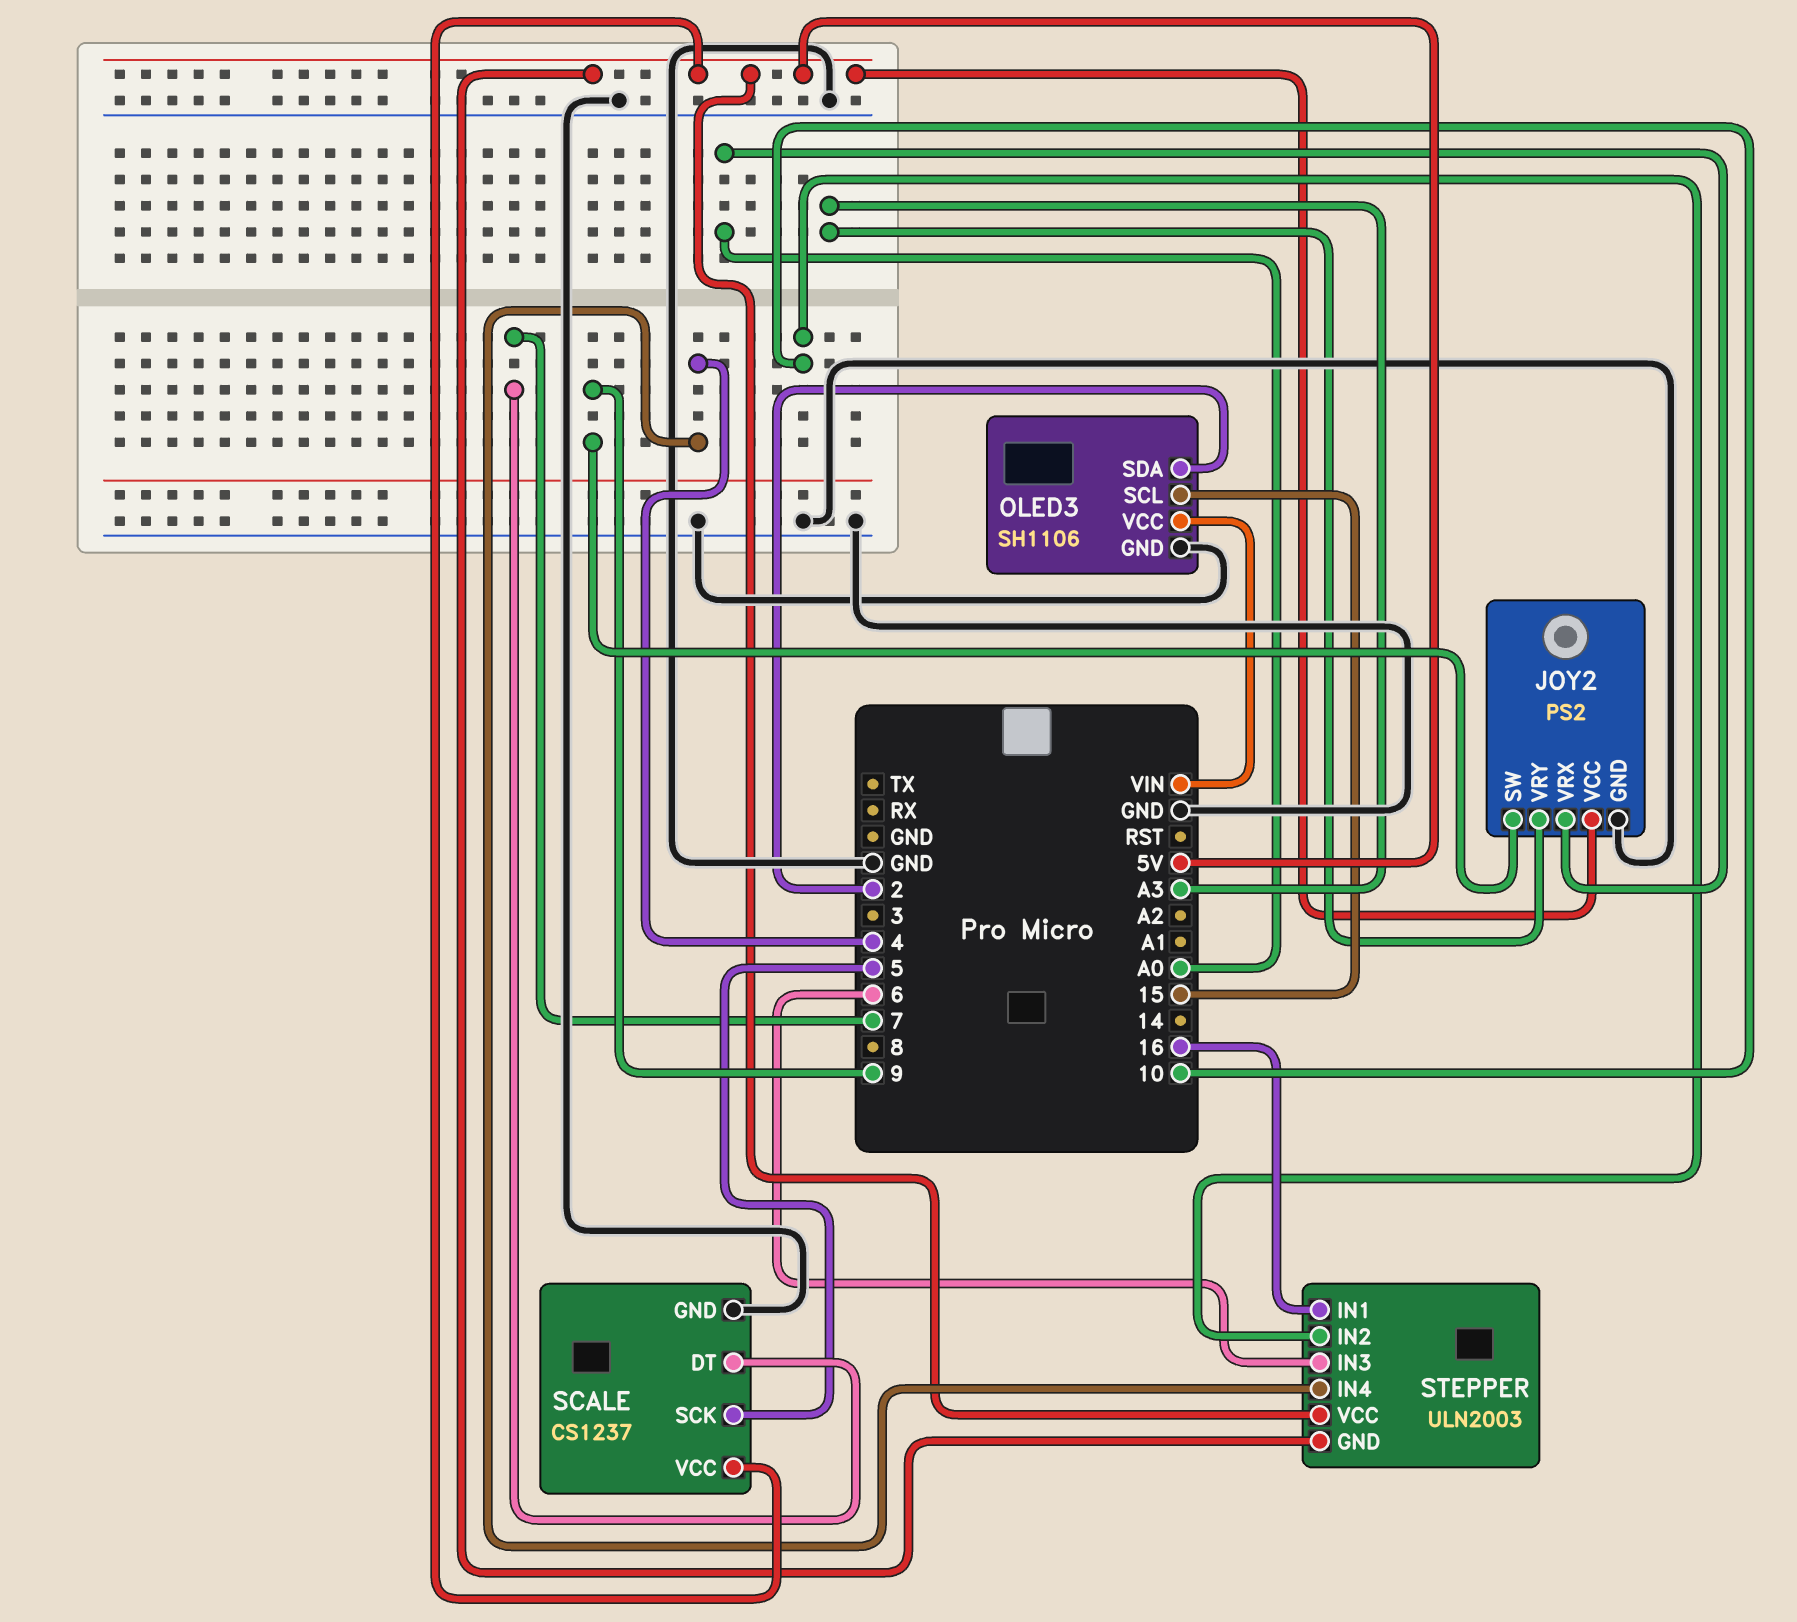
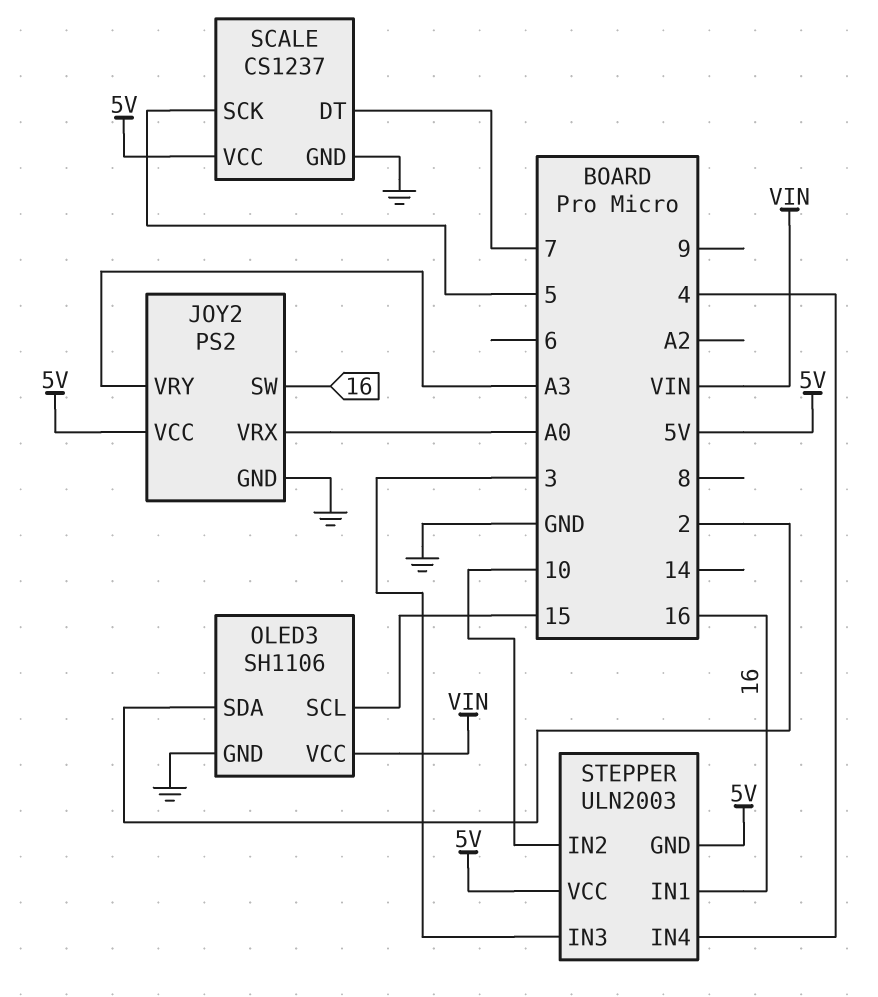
JOY2 pin SW: 9 -> 16
STEPPER pin IN3: 6 -> 3

